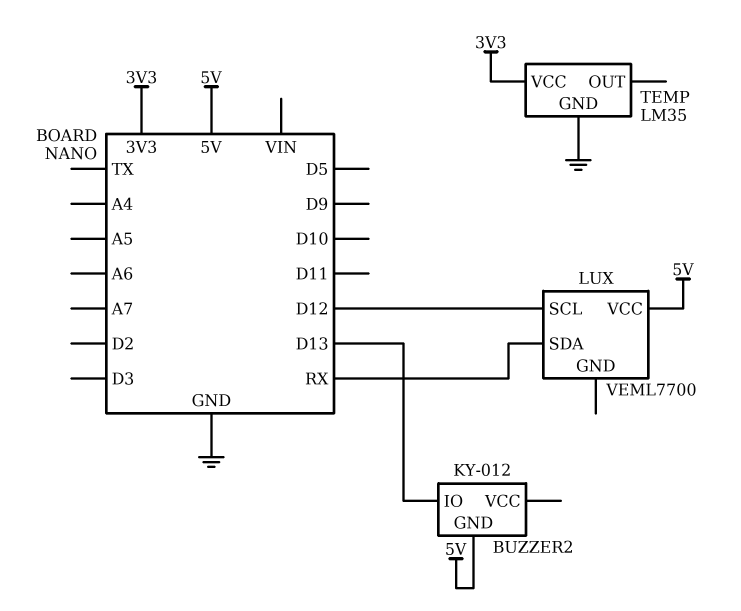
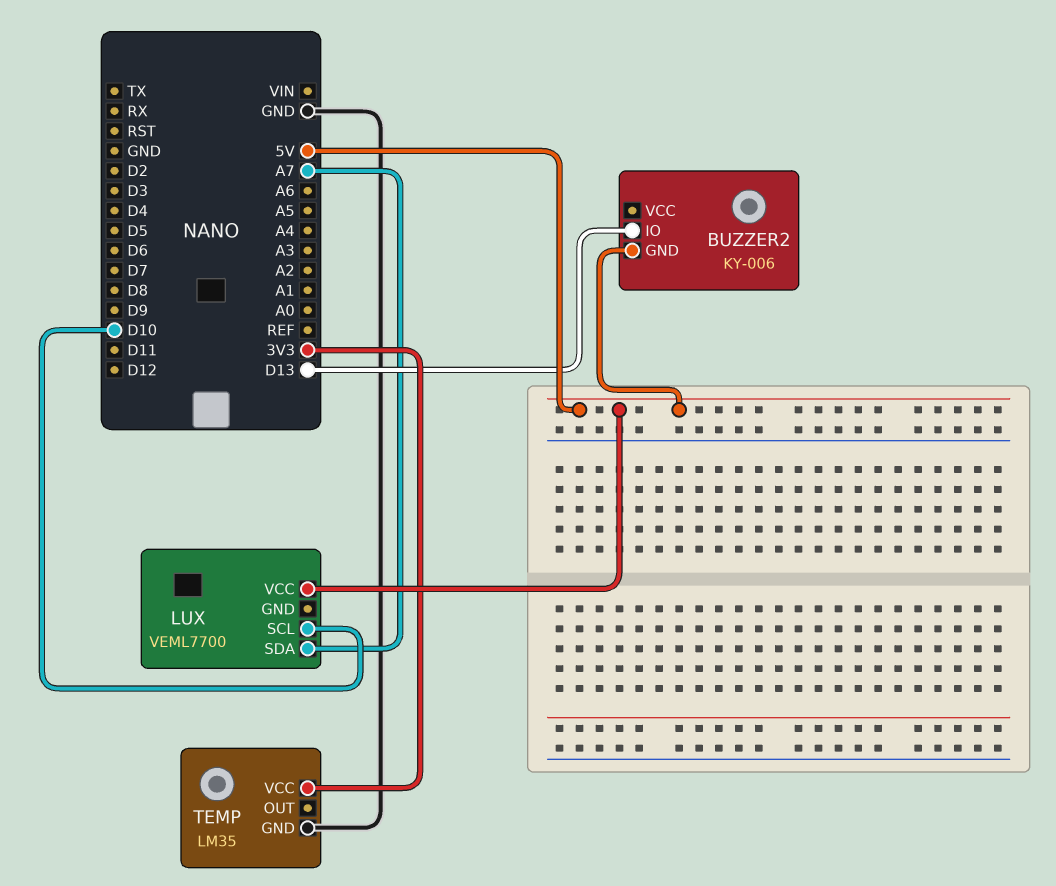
BUZZER2: KY-012 -> KY-006
LUX pin SCL: D12 -> D10
LUX pin SDA: RX -> A7

